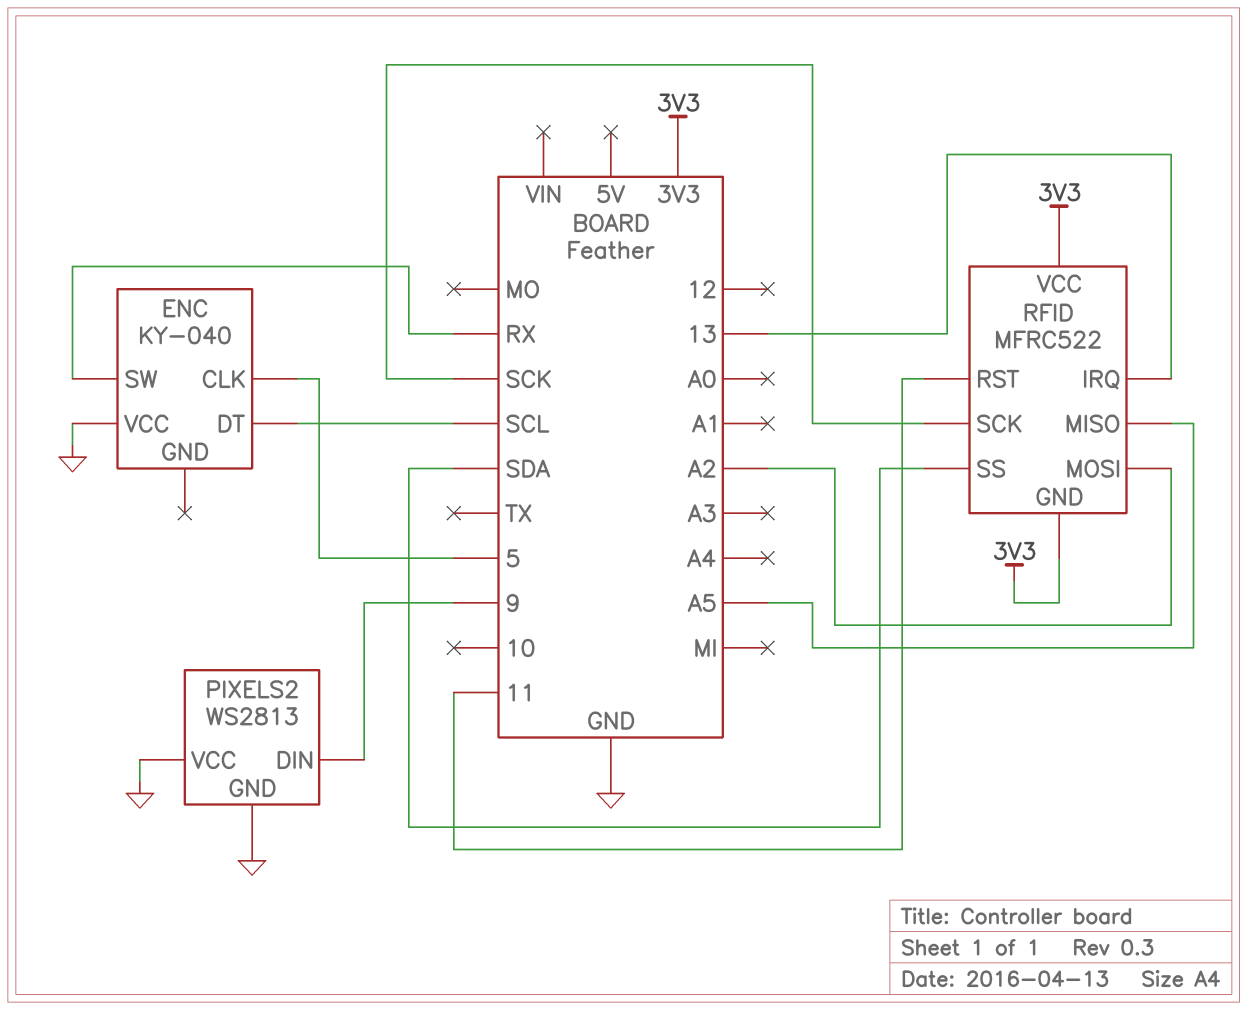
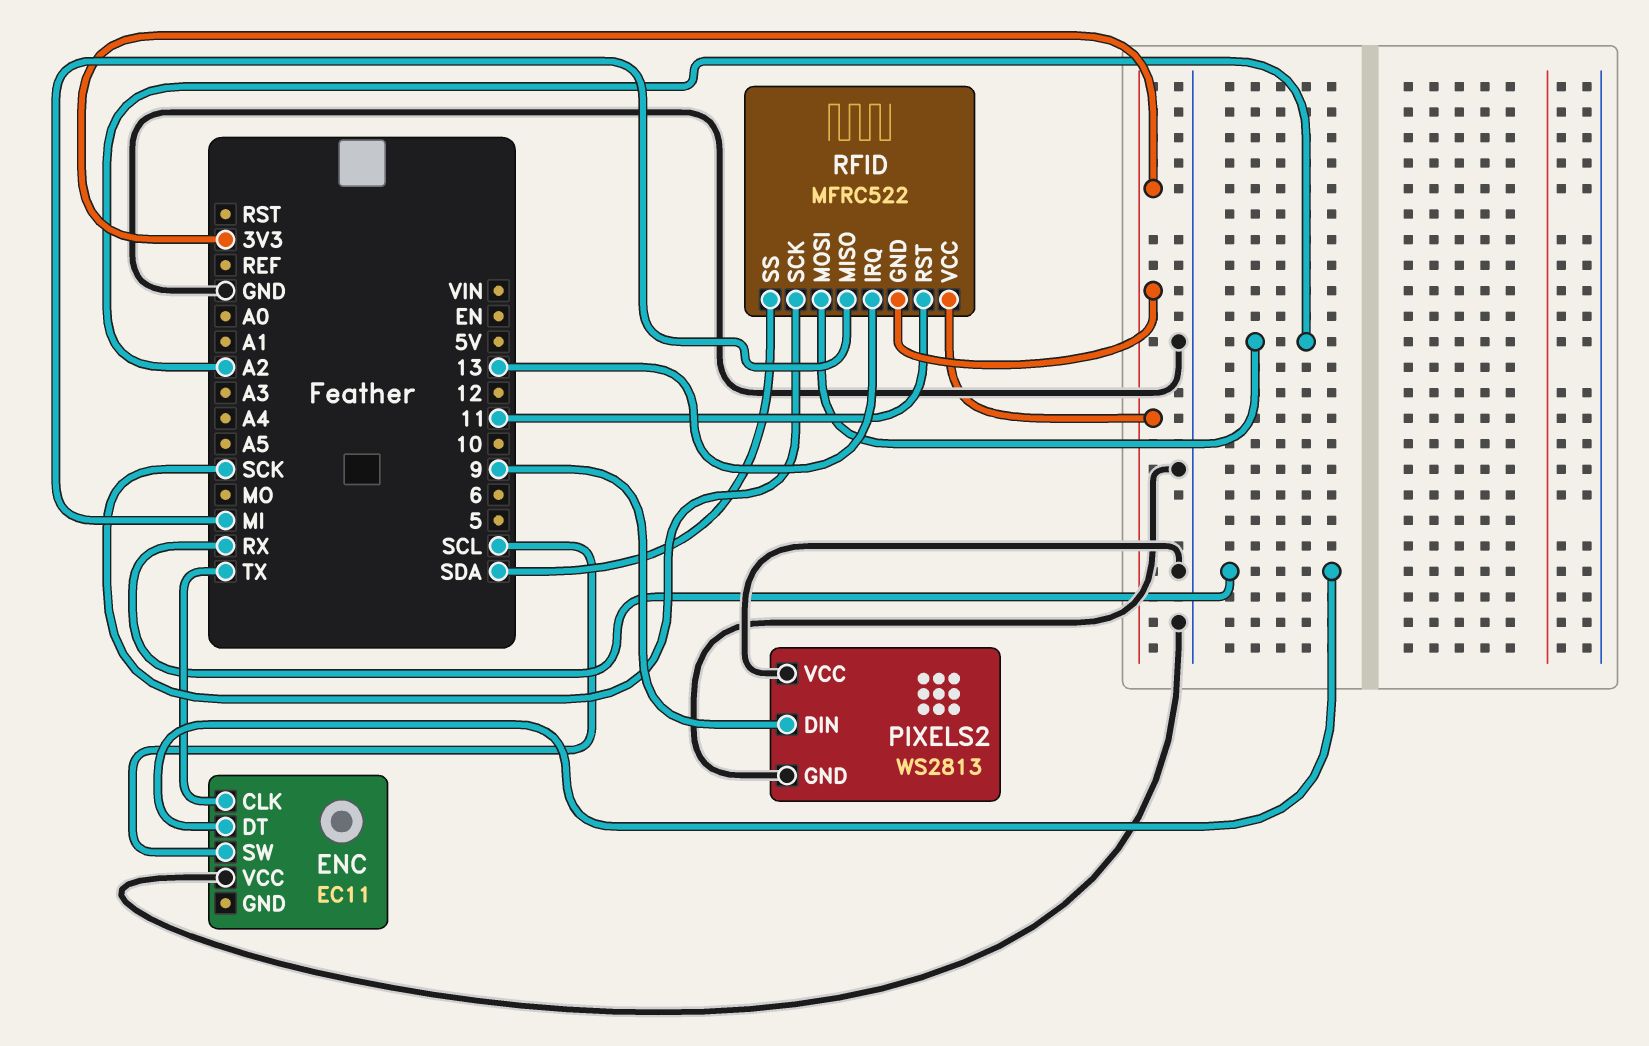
ENC: KY-040 -> EC11
ENC pin CLK: 5 -> TX
ENC pin DT: SCL -> RX
ENC pin SW: RX -> SCL
RFID pin MISO: A5 -> MI

